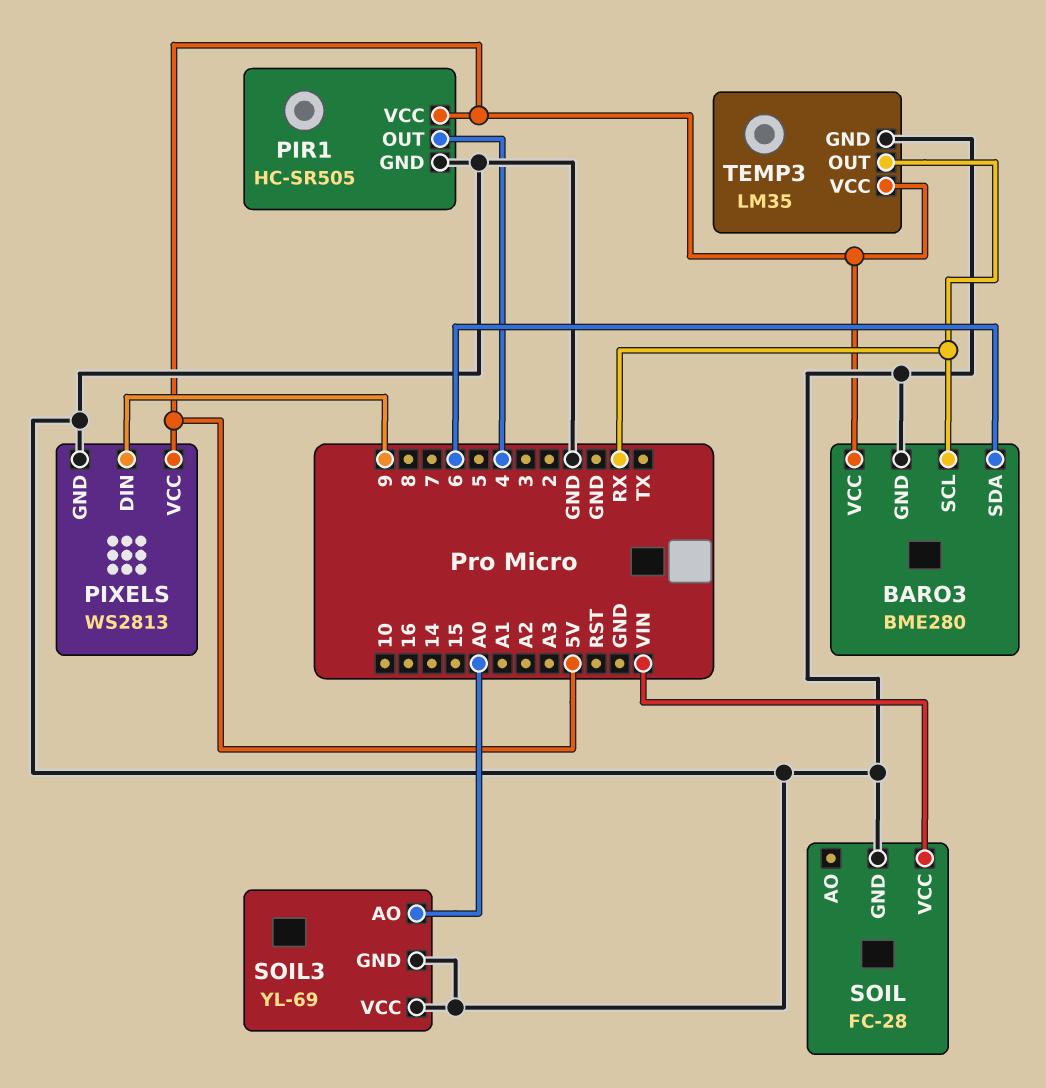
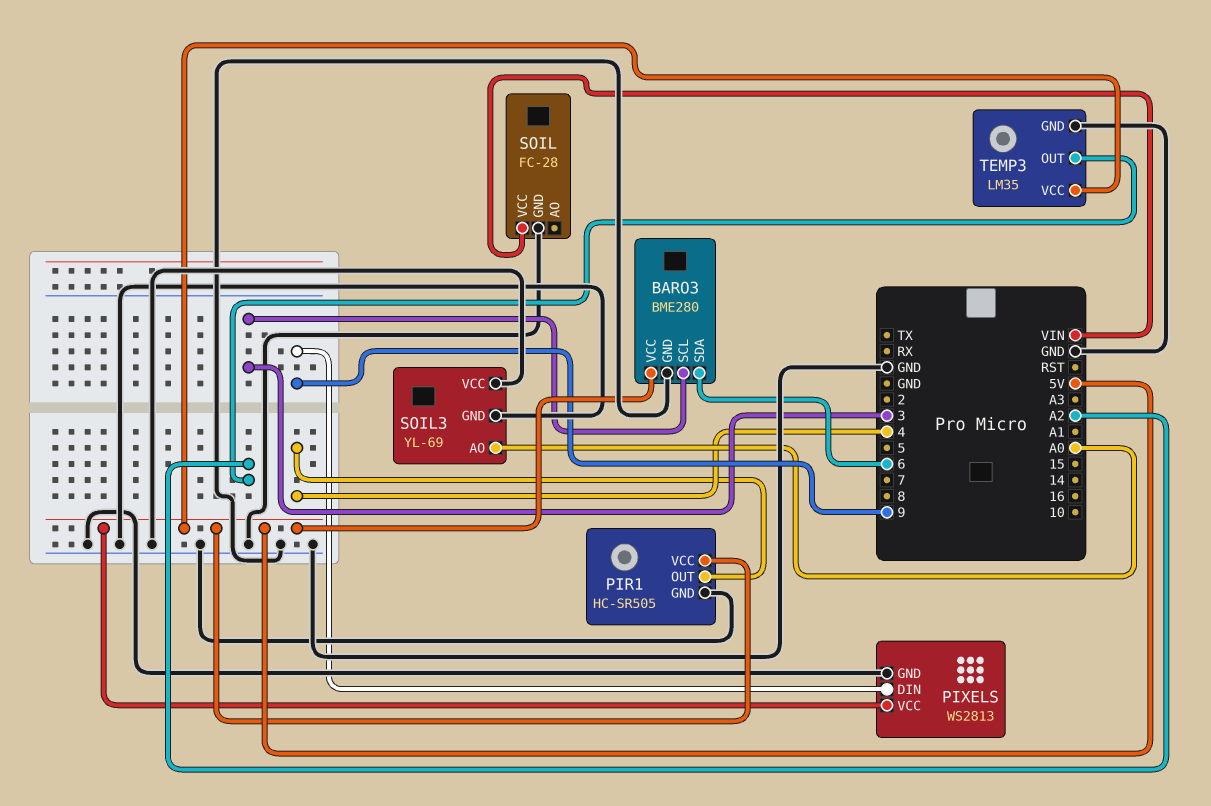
BARO3 pin SCL: RX -> 3
TEMP3 pin OUT: RX -> A2

